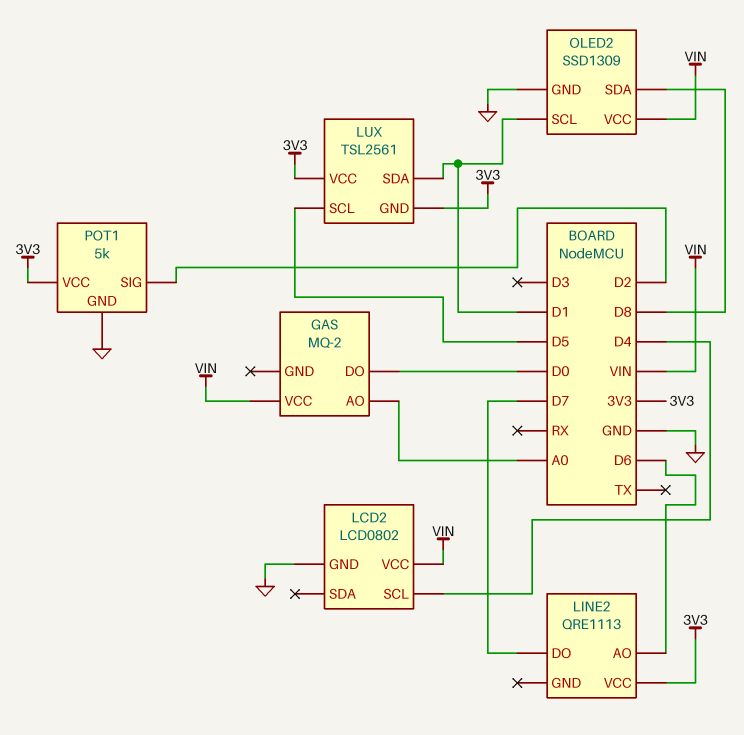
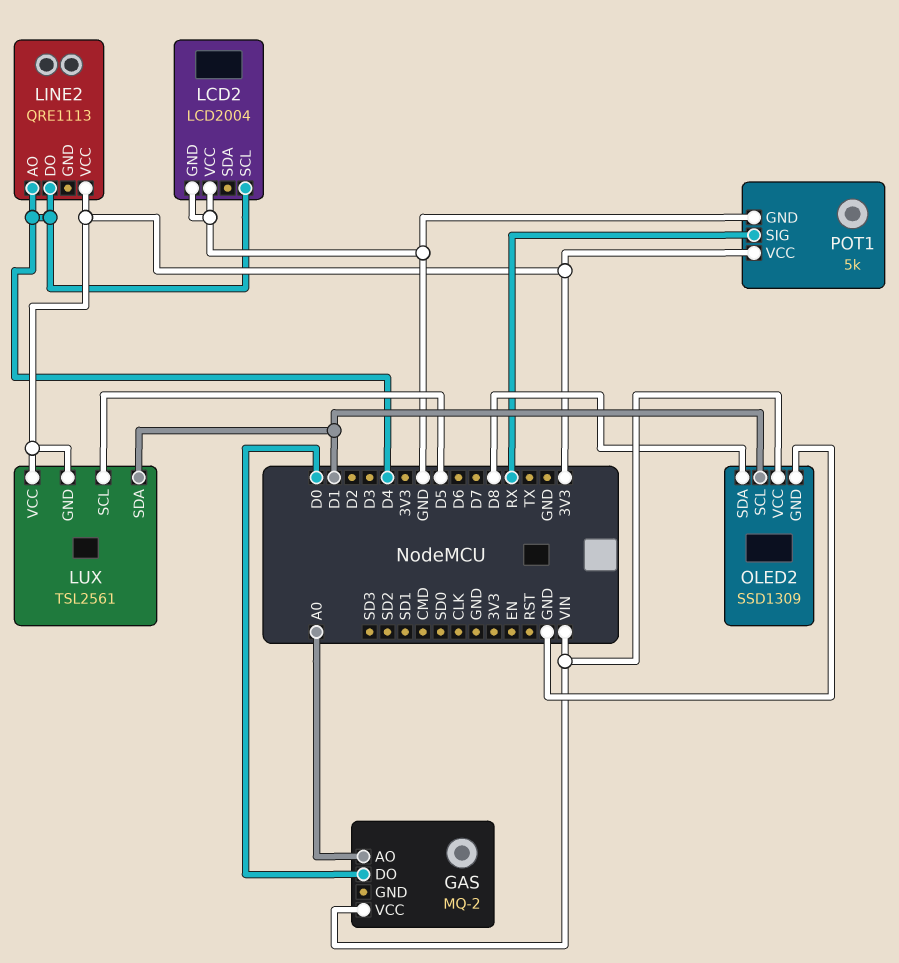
LCD2: LCD0802 -> LCD2004
LCD2 pin VCC: VIN -> GND
LINE2 pin AO: D6 -> D4
LINE2 pin DO: D7 -> D4
POT1 pin SIG: D2 -> RX

